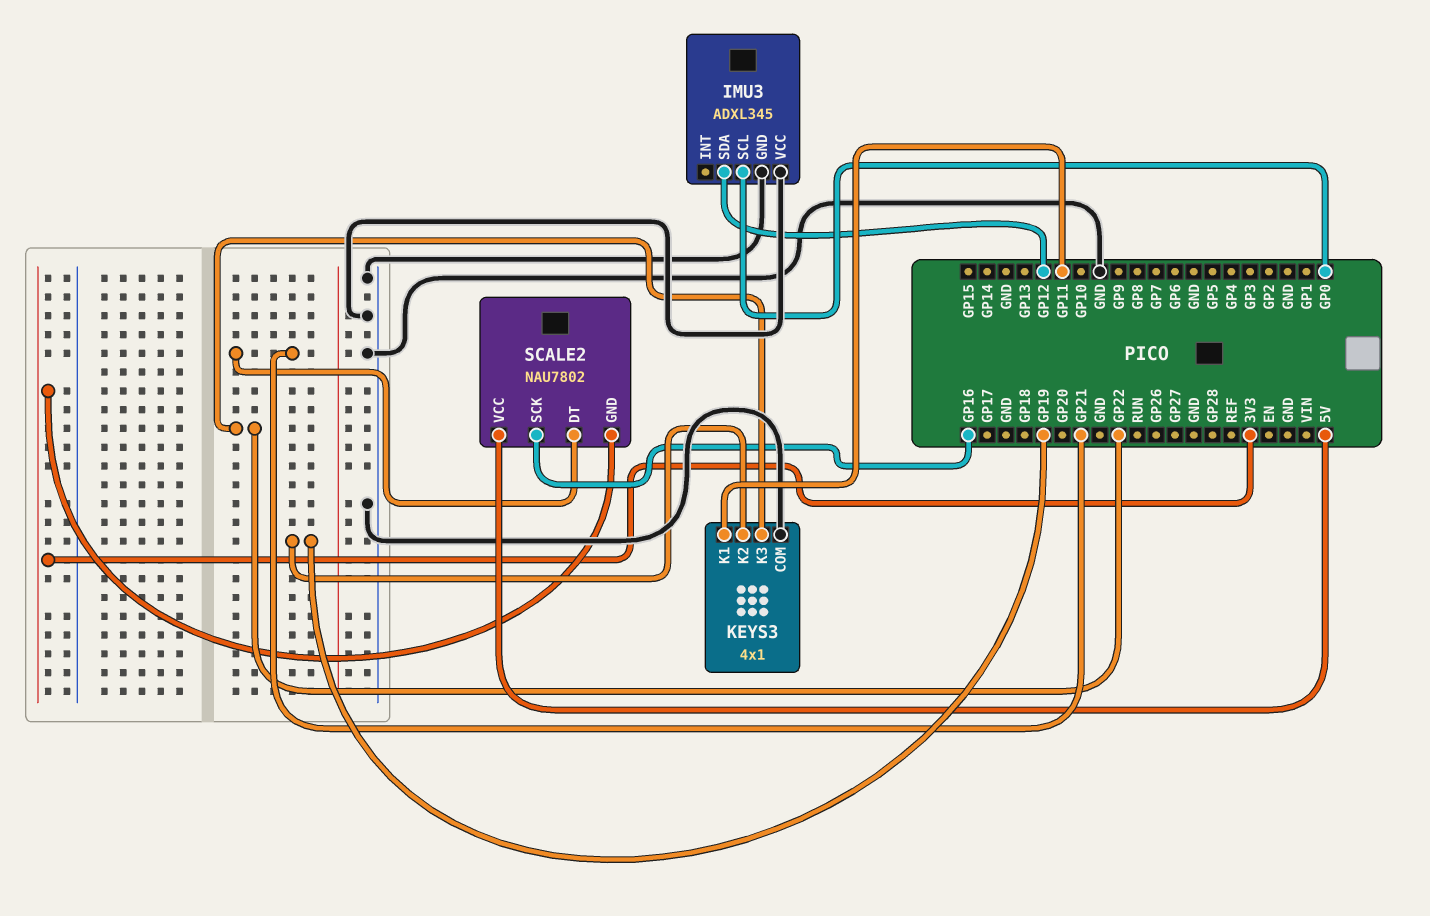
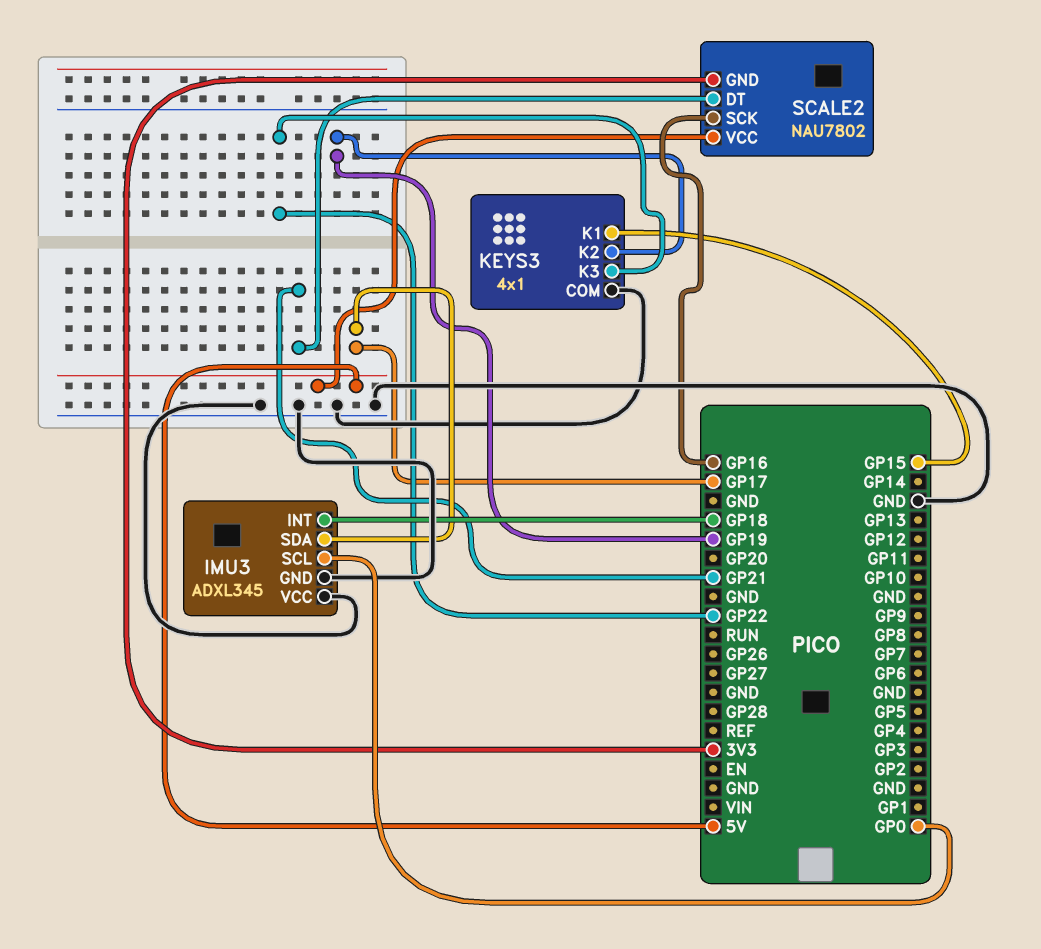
IMU3 pin INT: none -> GP18
IMU3 pin SDA: GP12 -> GP17
KEYS3 pin K1: GP11 -> GP15

